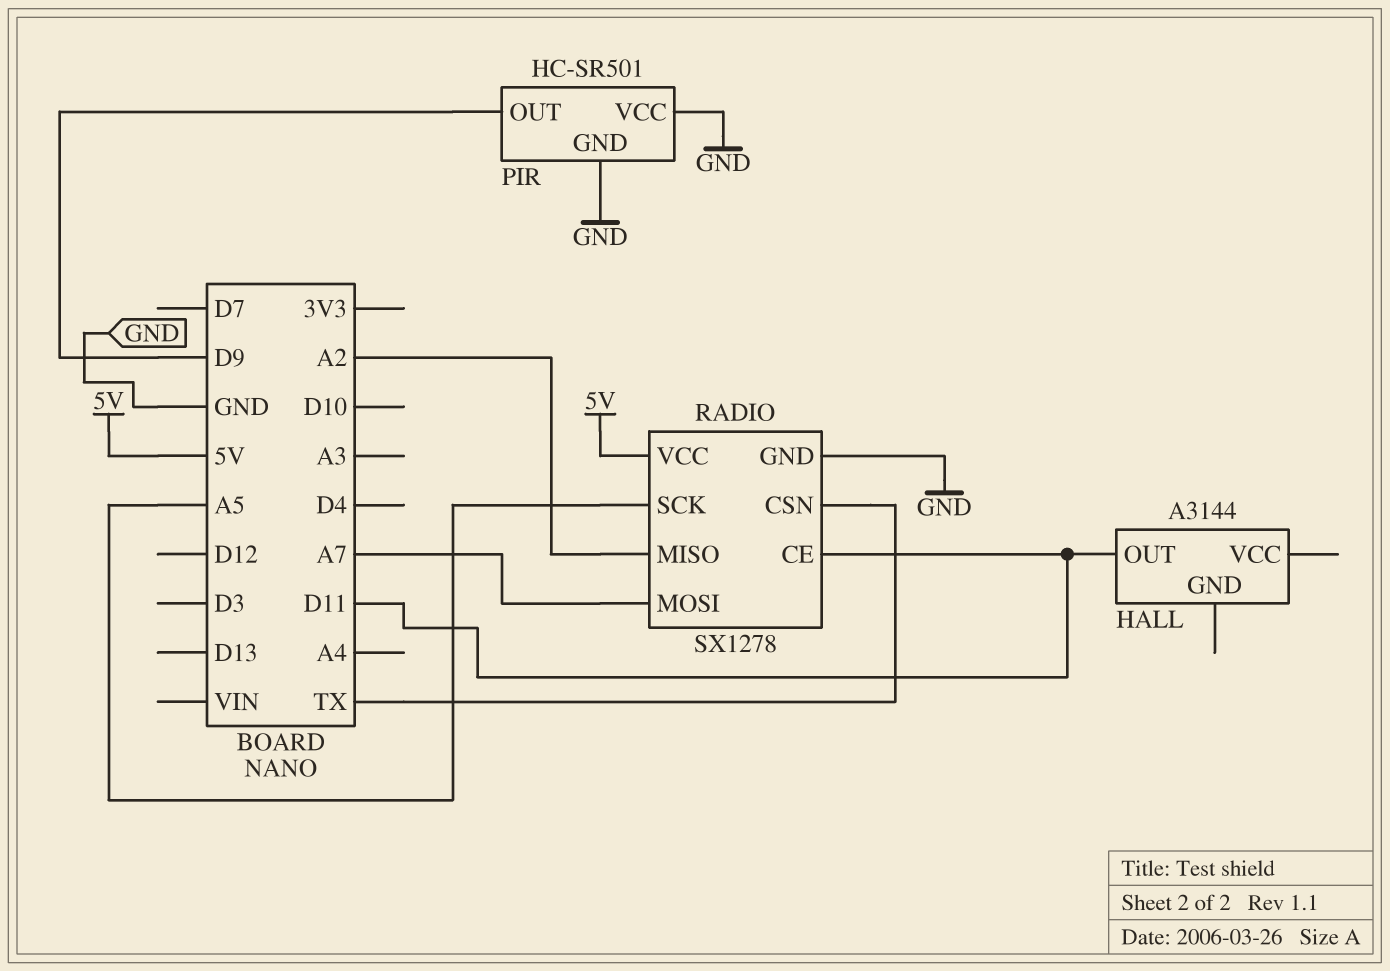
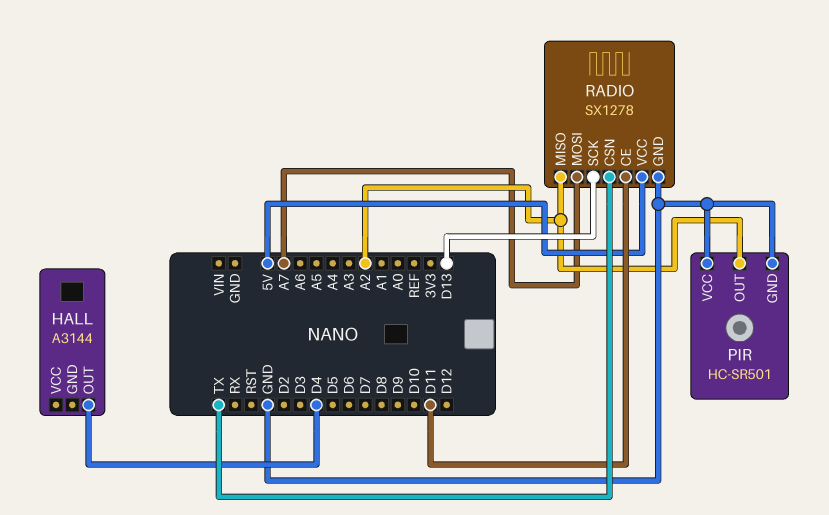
HALL pin OUT: D11 -> D4
PIR pin OUT: D9 -> A2
RADIO pin SCK: A5 -> D13

